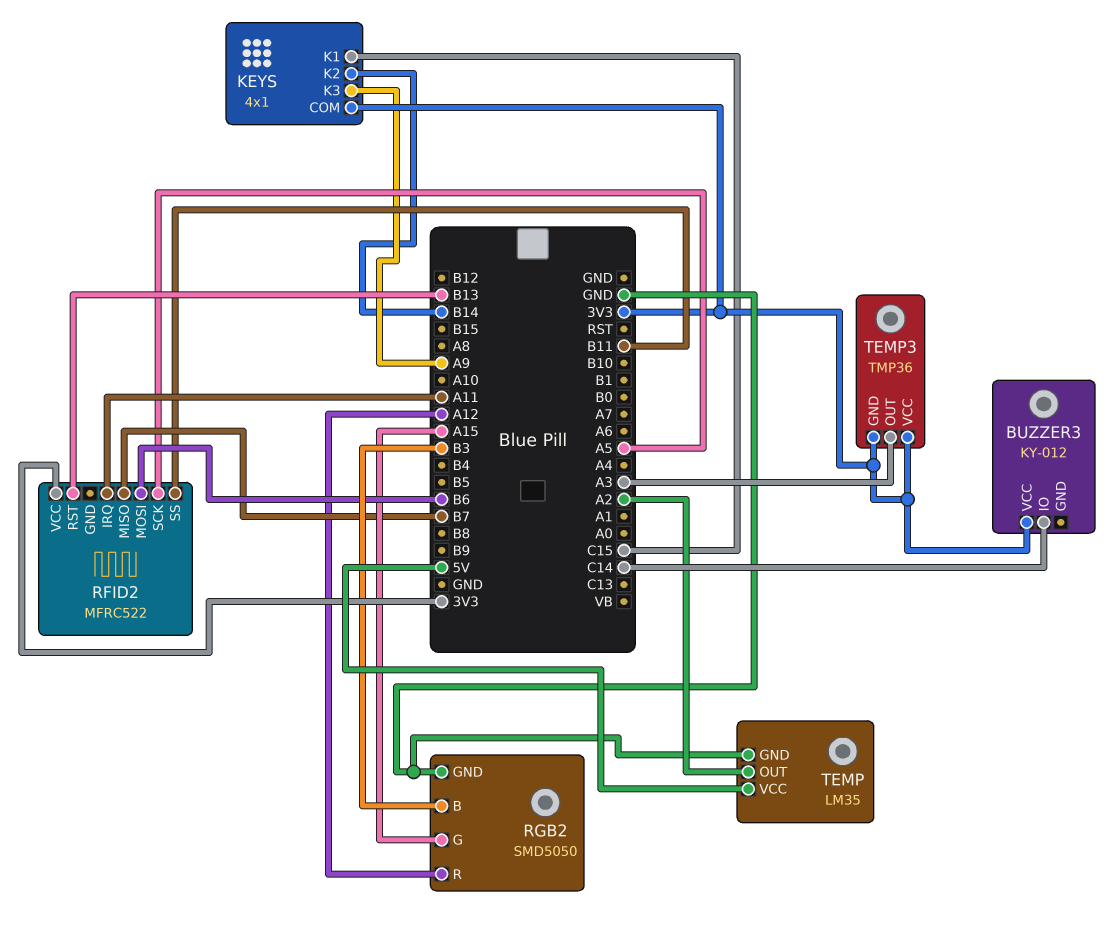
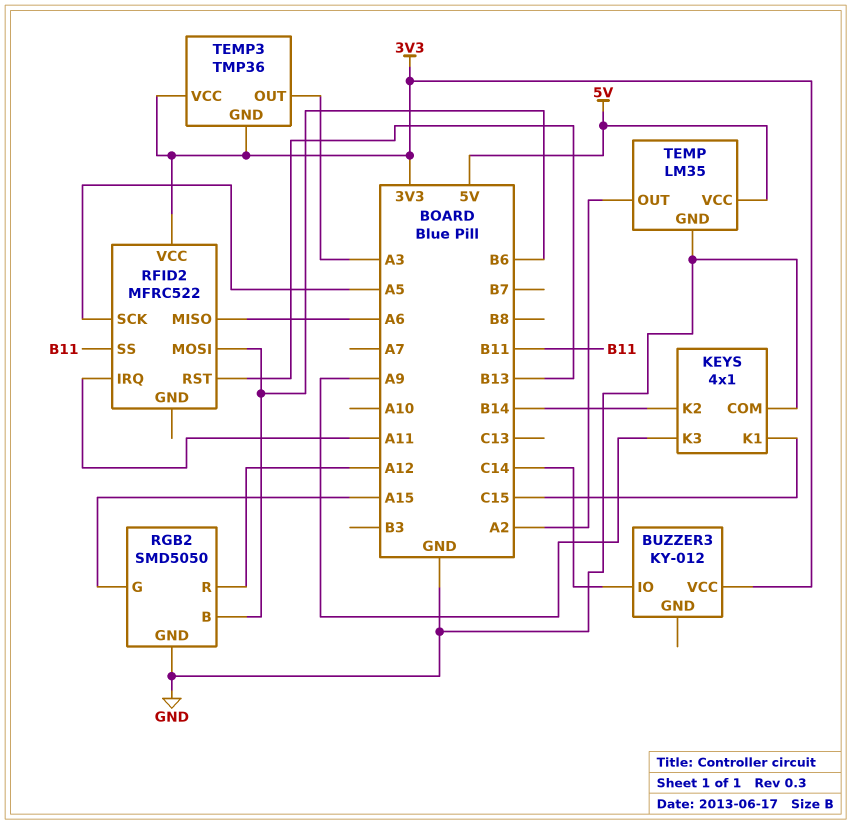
KEYS pin COM: 3V3 -> GND
RFID2 pin MISO: B7 -> A6
RGB2 pin B: B3 -> B6

